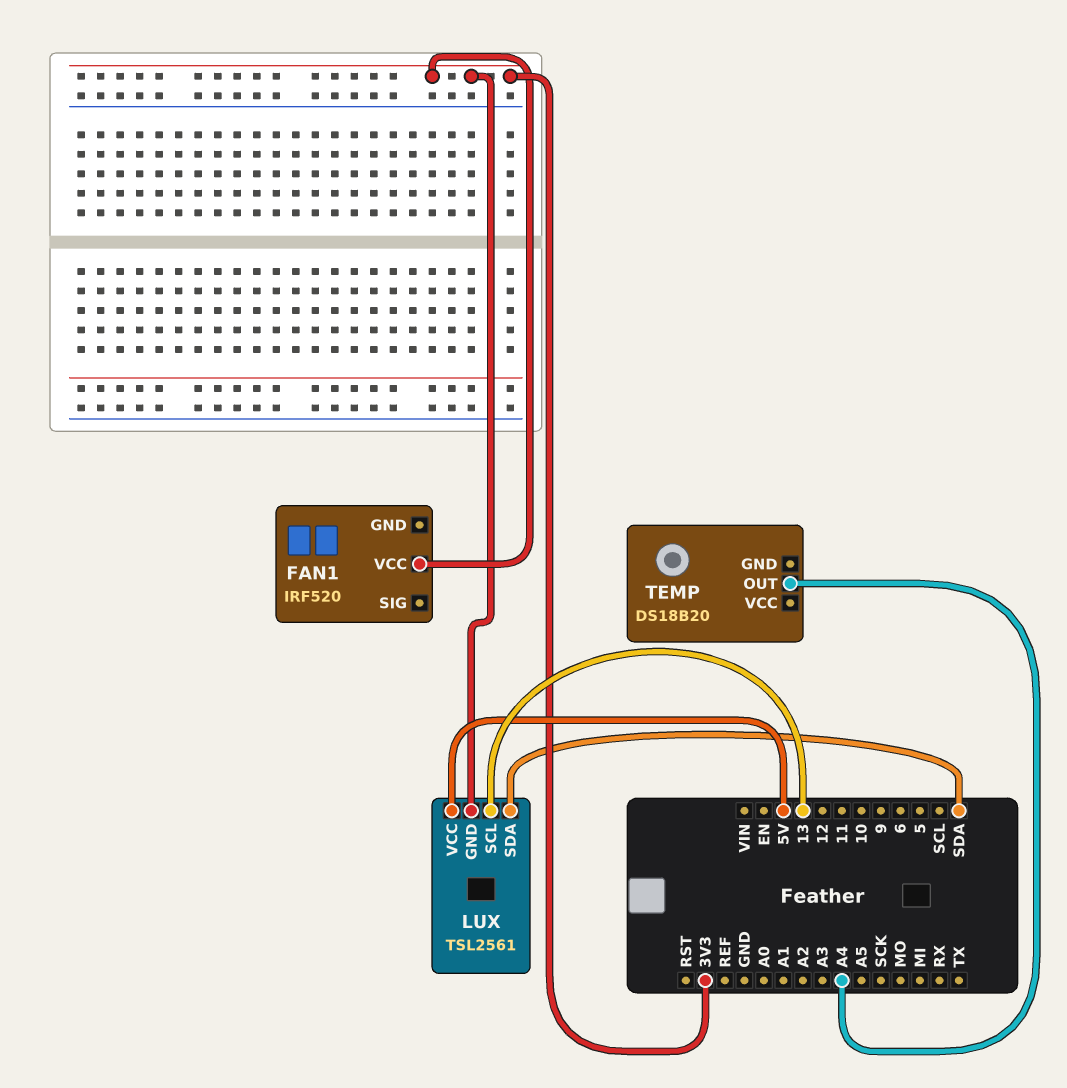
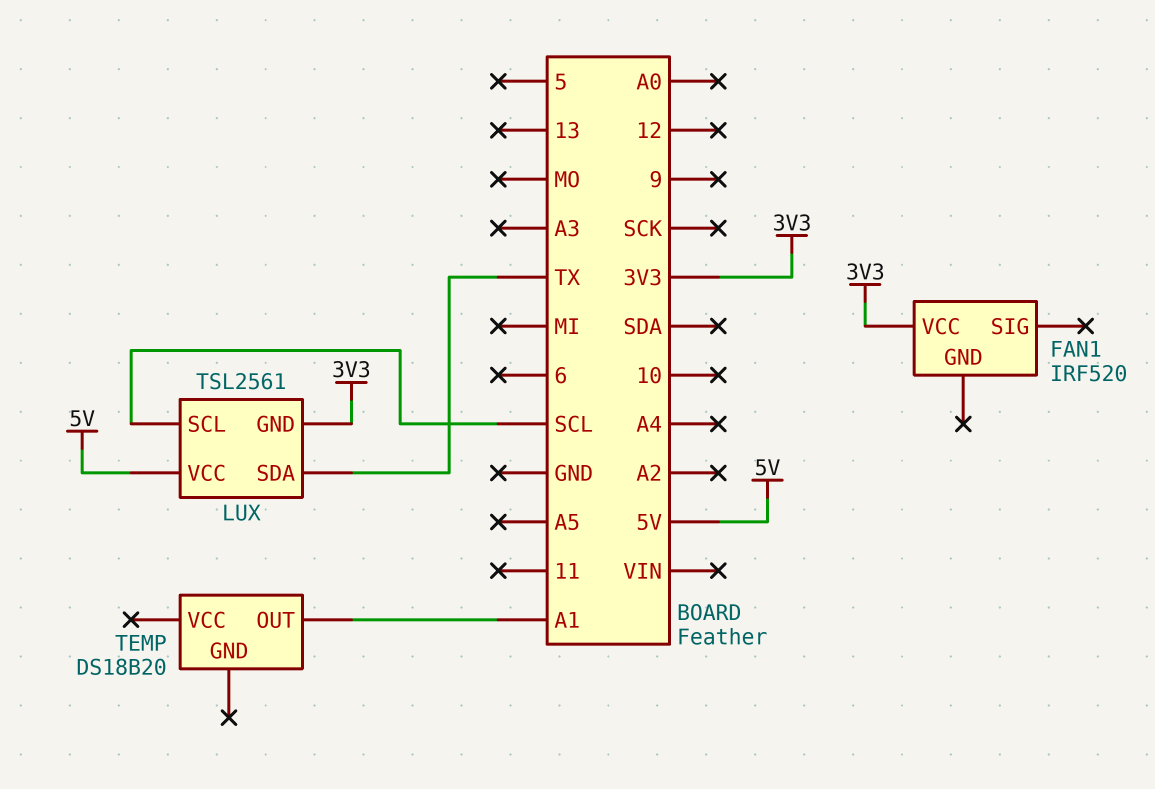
LUX pin SCL: 13 -> SCL
LUX pin SDA: SDA -> TX
TEMP pin OUT: A4 -> A1

